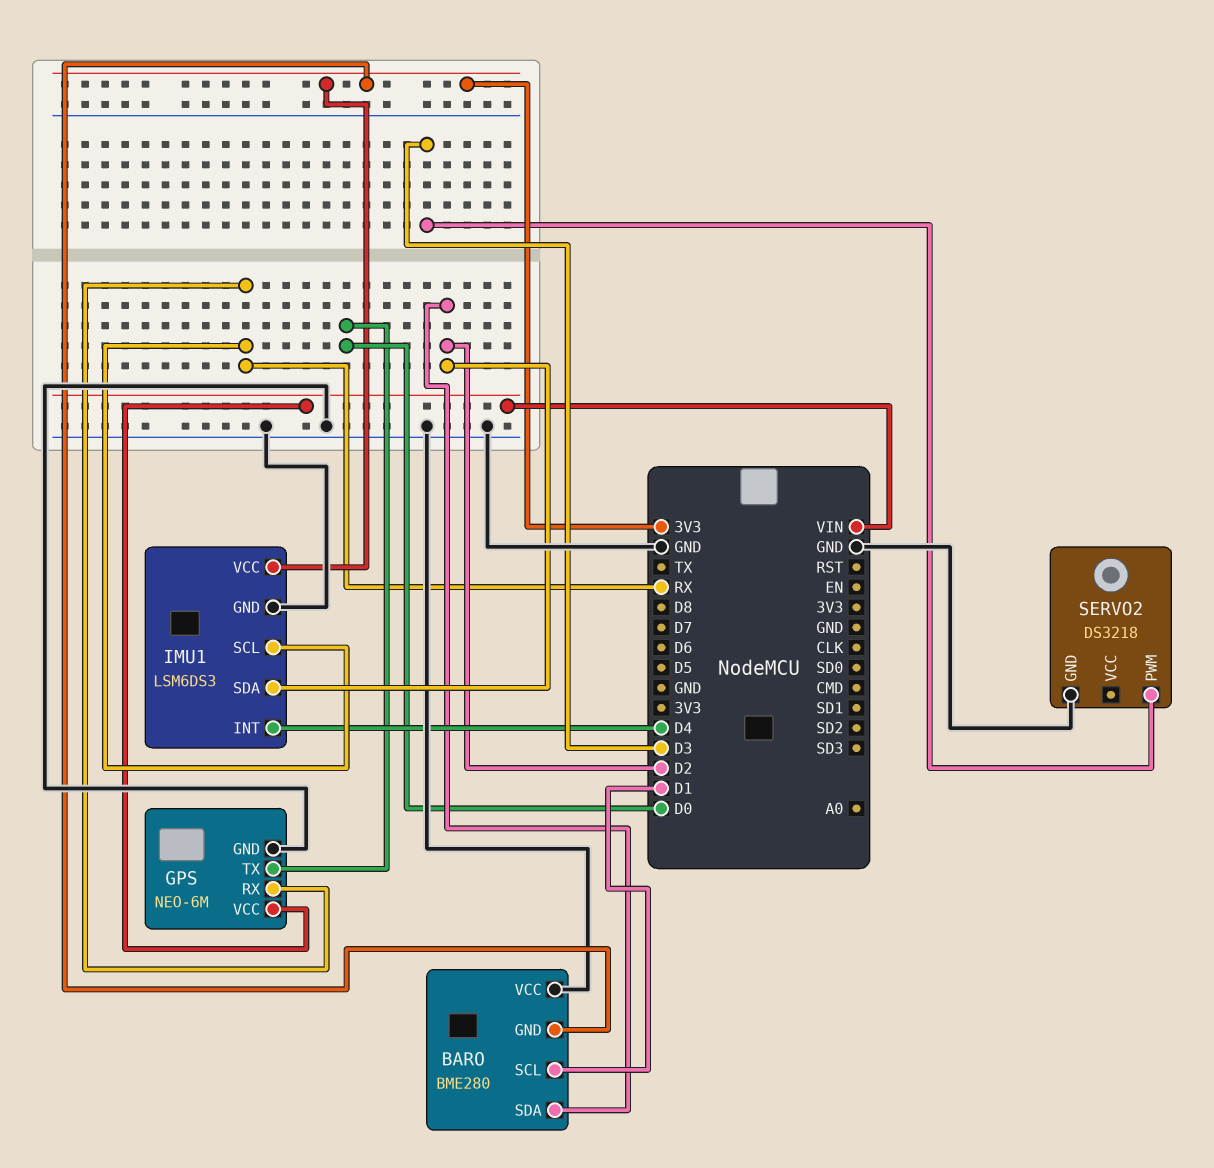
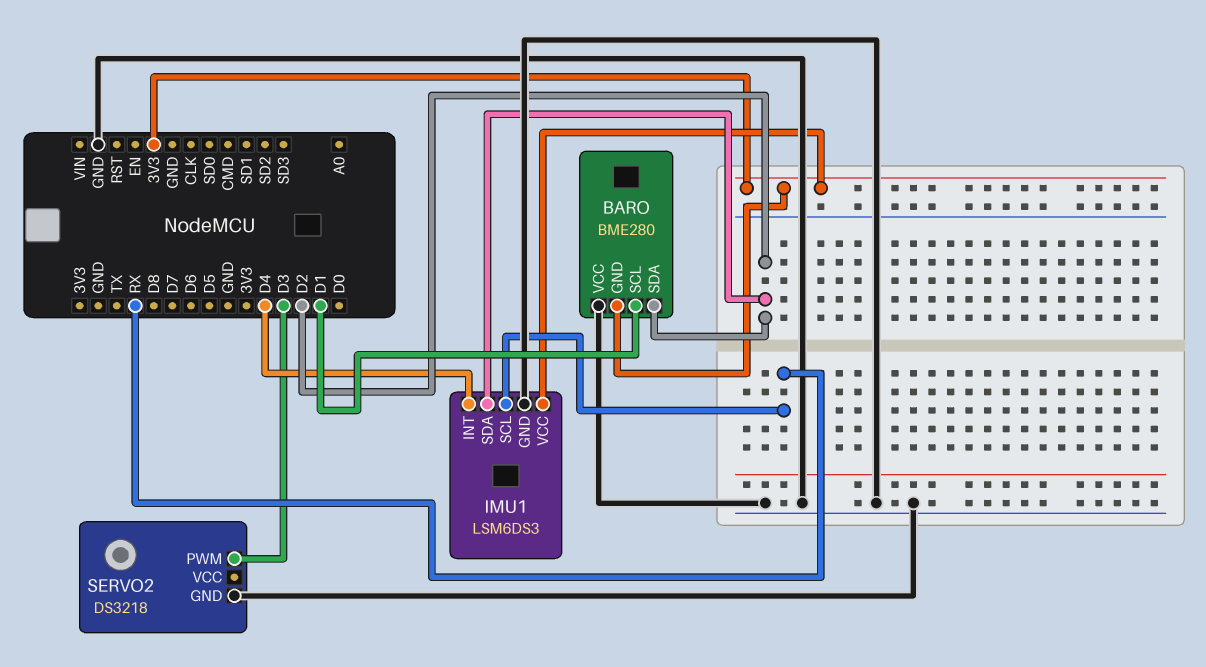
GPS: NEO-6M -> none
GPS pin GND: GND -> none
GPS pin RX: RX -> none
GPS pin TX: D0 -> none
GPS pin VCC: VIN -> none

